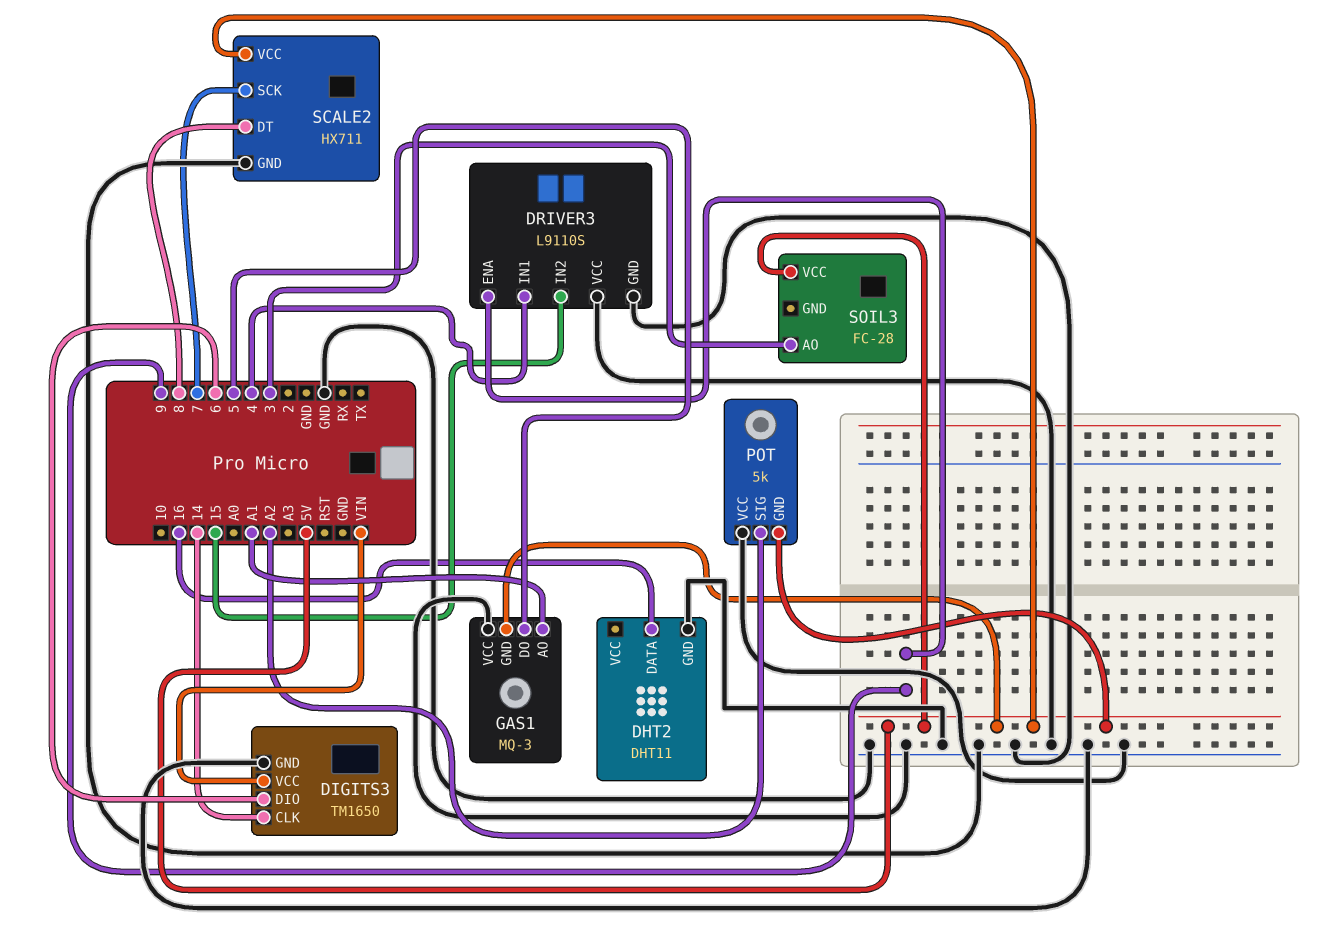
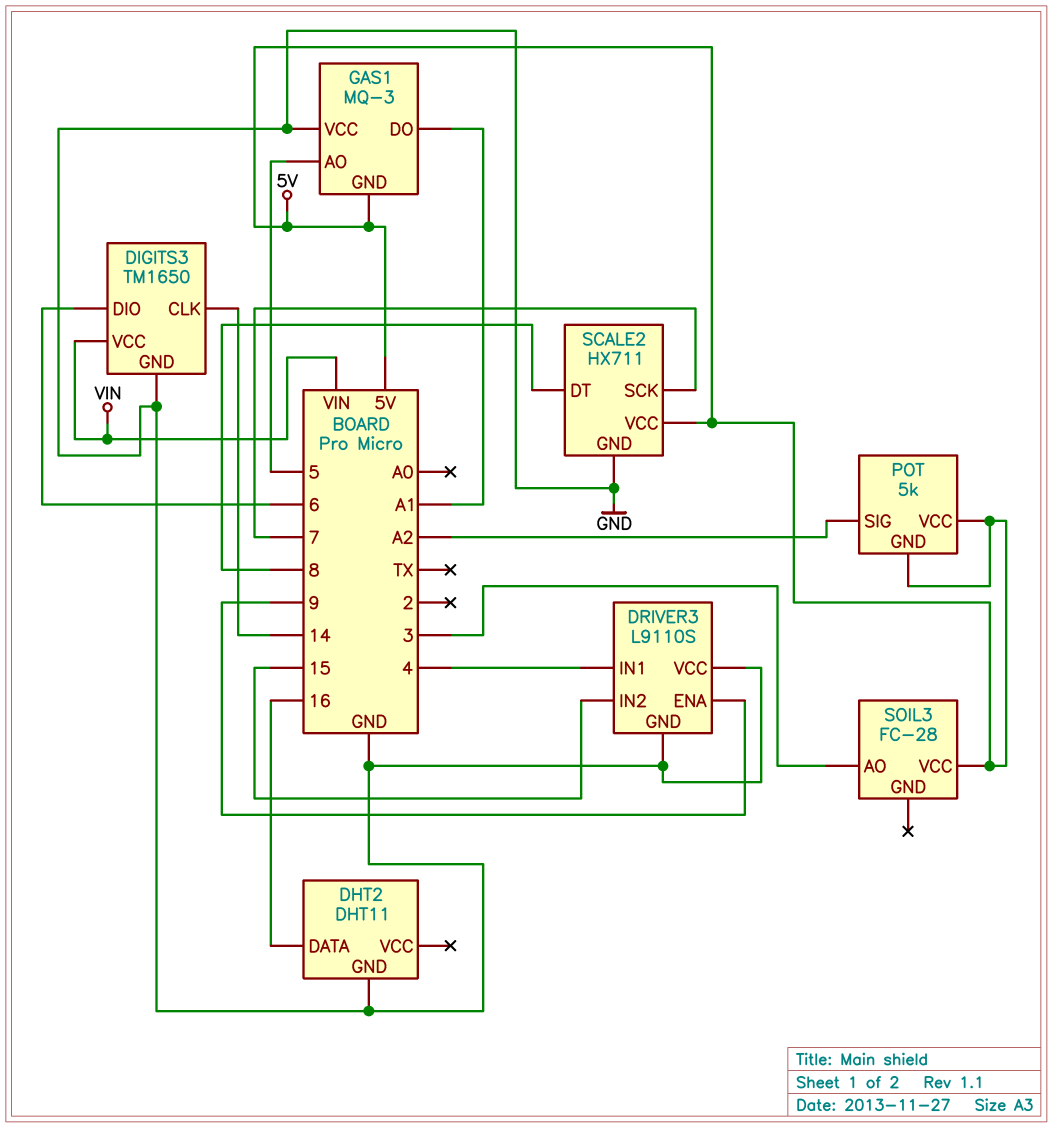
GAS1 pin AO: A1 -> 5
GAS1 pin DO: 5 -> A1
POT pin VCC: GND -> 5V

